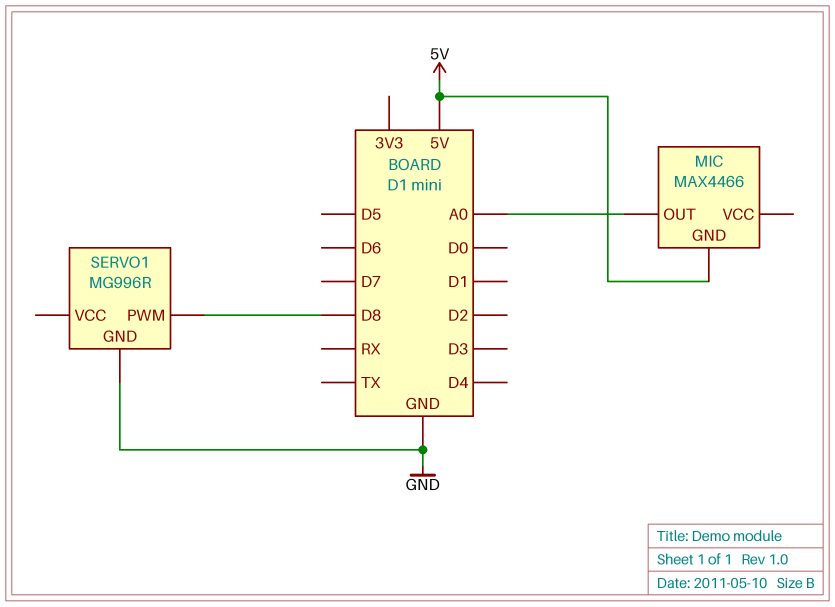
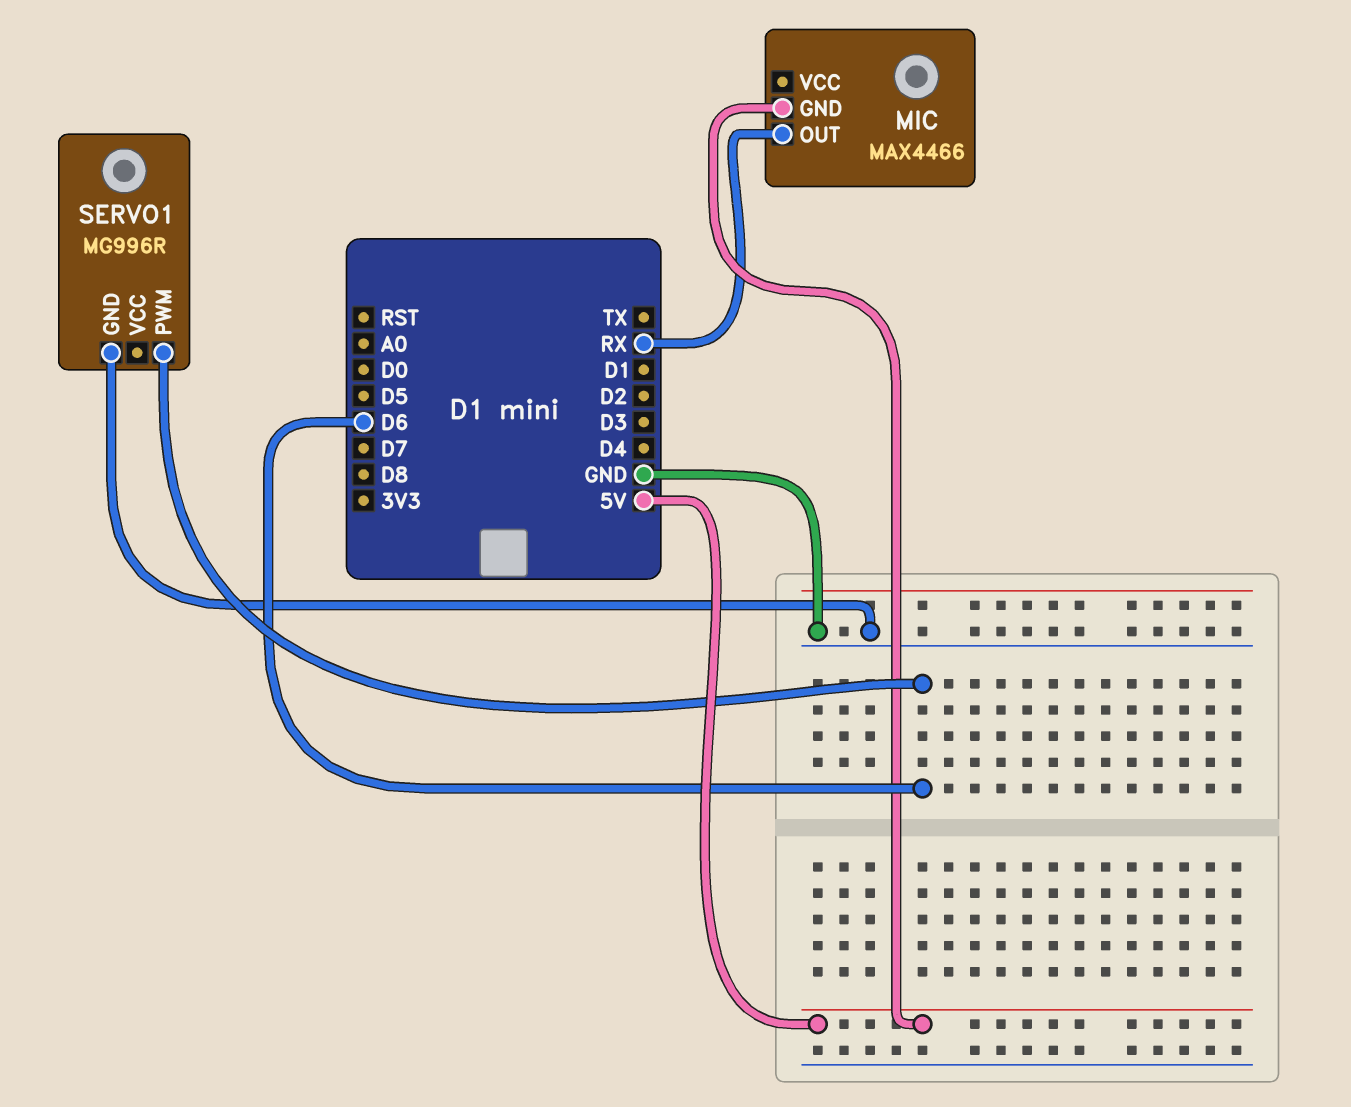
MIC pin OUT: A0 -> RX
SERVO1 pin PWM: D8 -> D6

